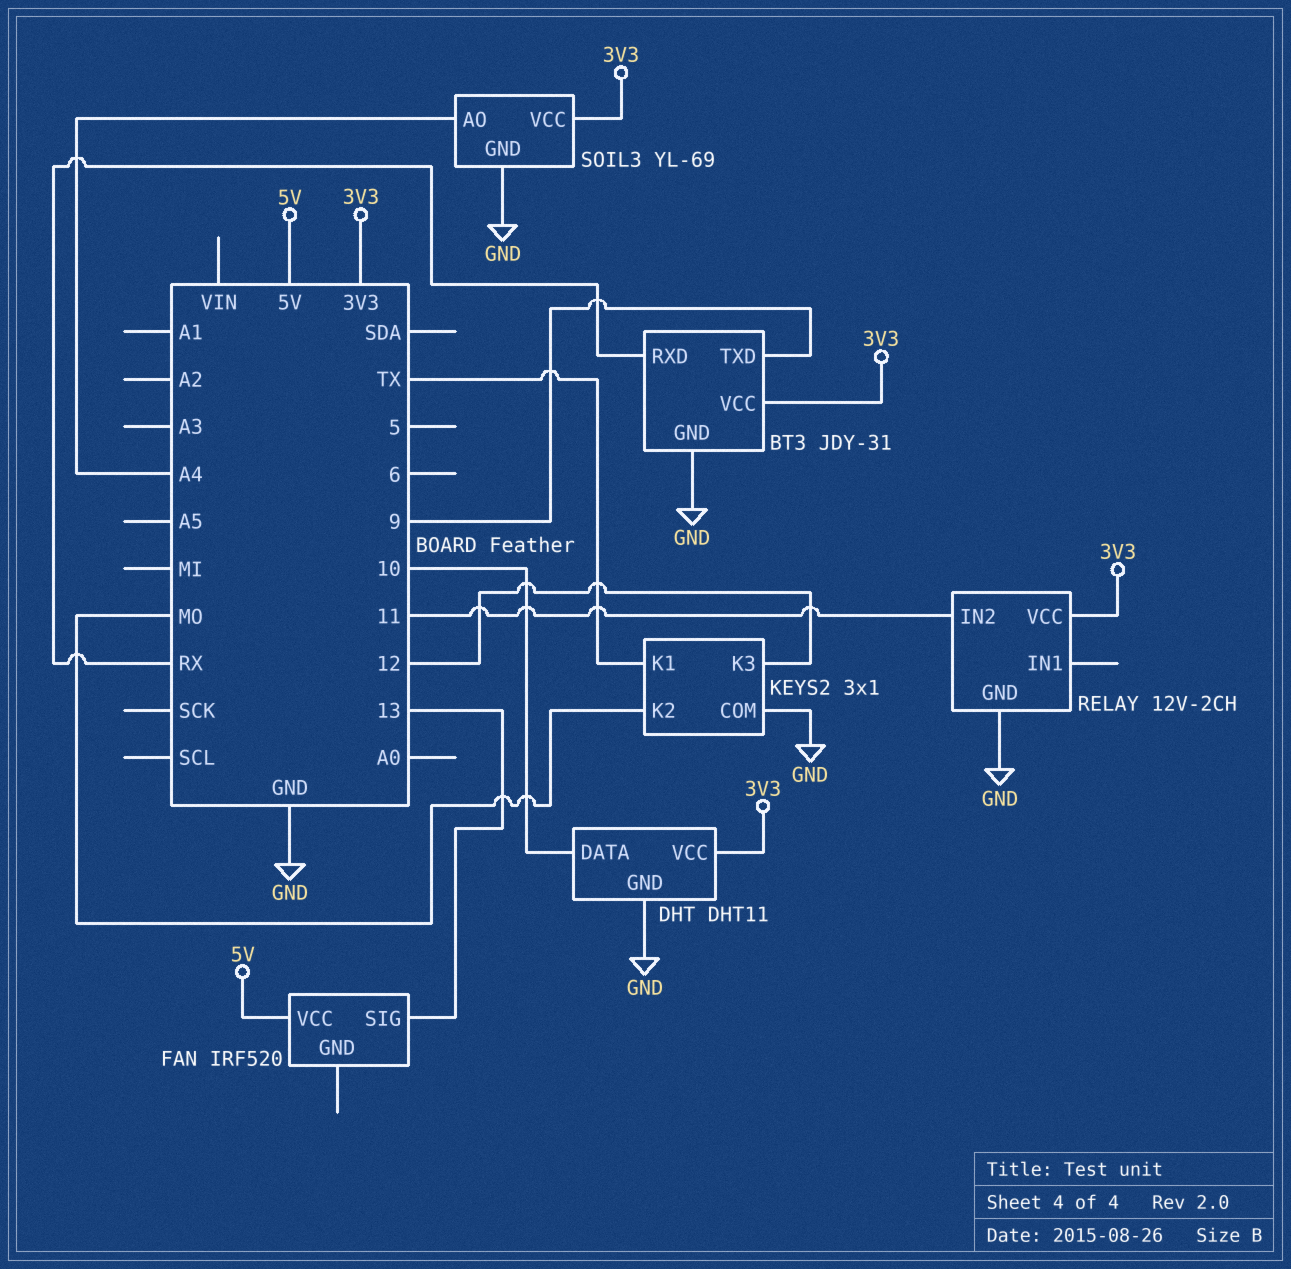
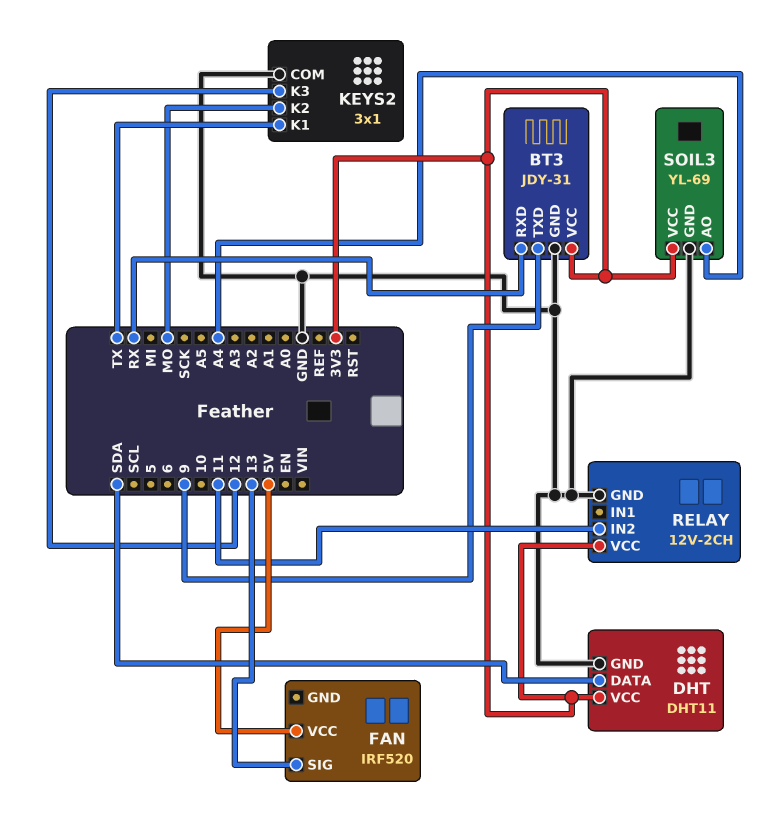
DHT pin DATA: 10 -> SDA

